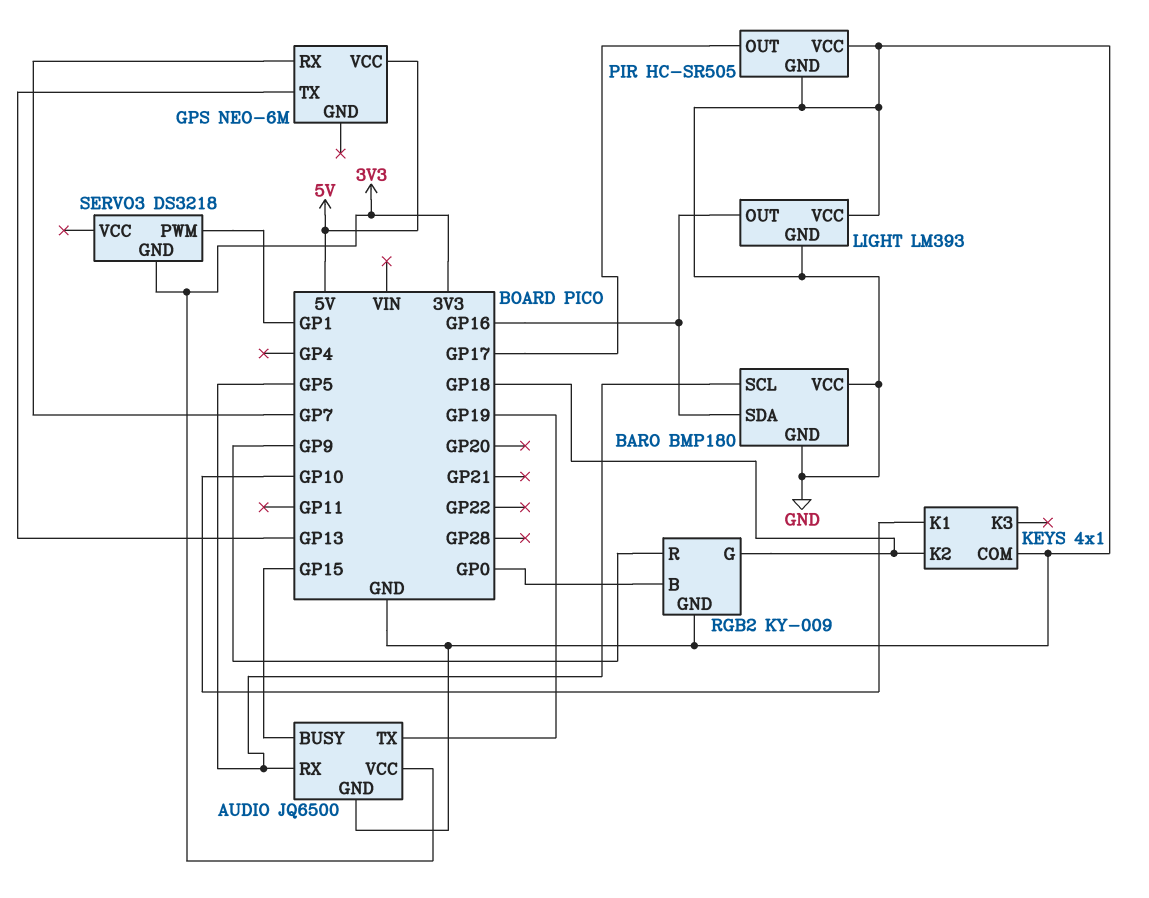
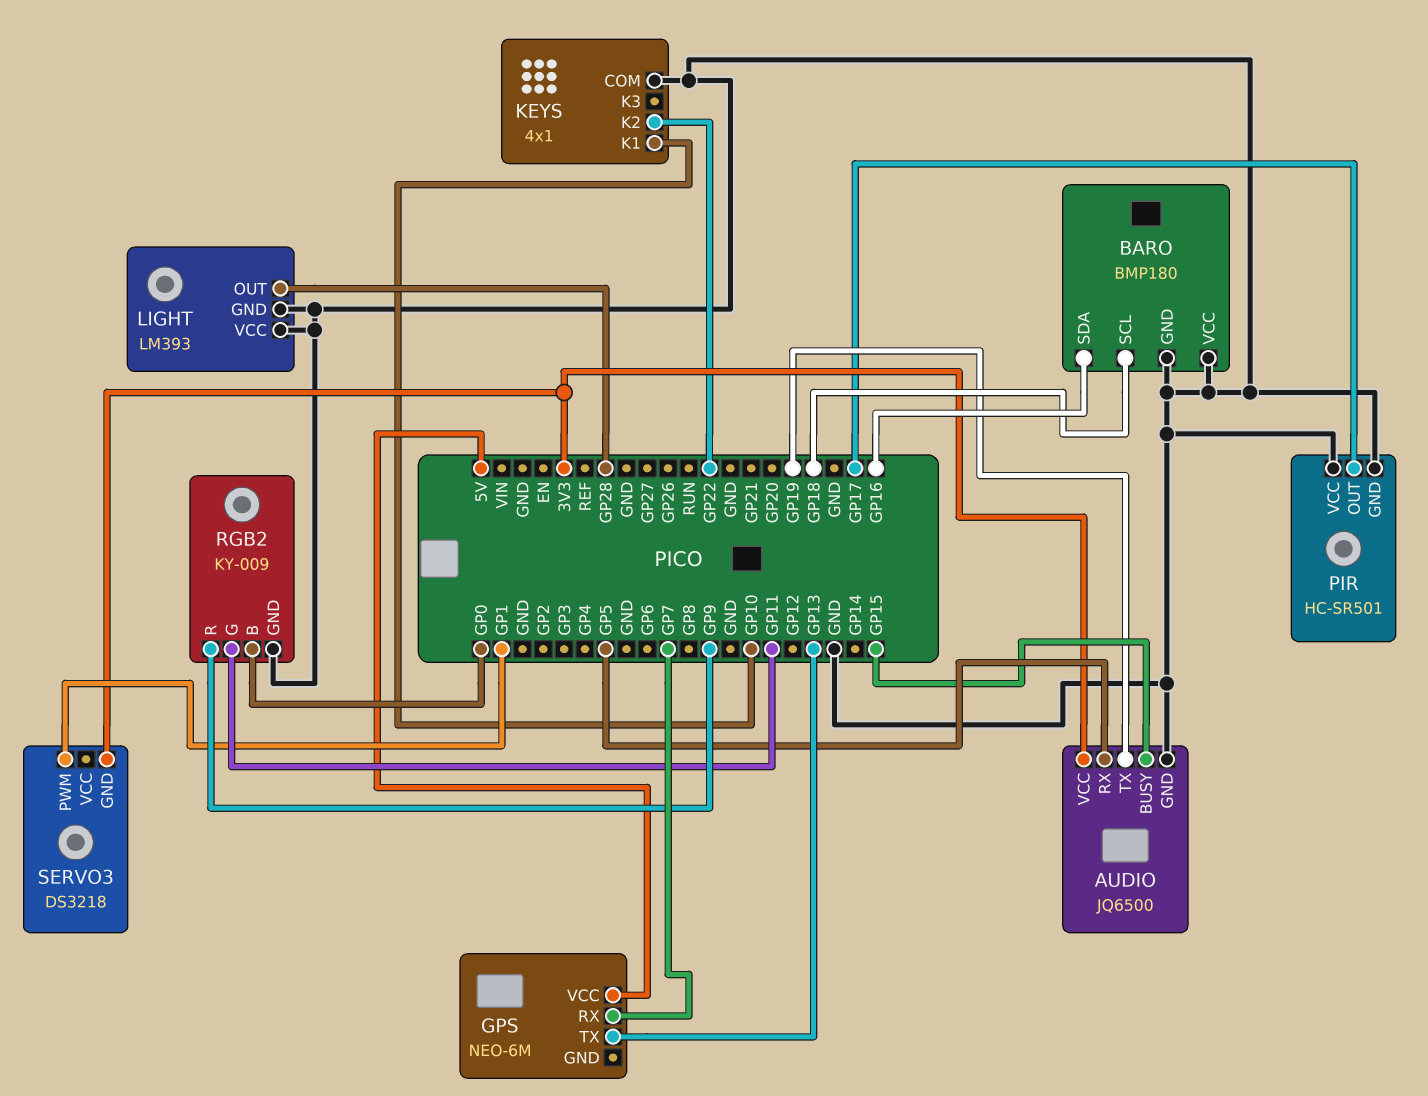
BARO pin SCL: GP5 -> GP18
KEYS pin K2: GP18 -> GP22
LIGHT pin OUT: GP16 -> GP28
PIR: HC-SR505 -> HC-SR501
RGB2 pin G: GP18 -> GP11

